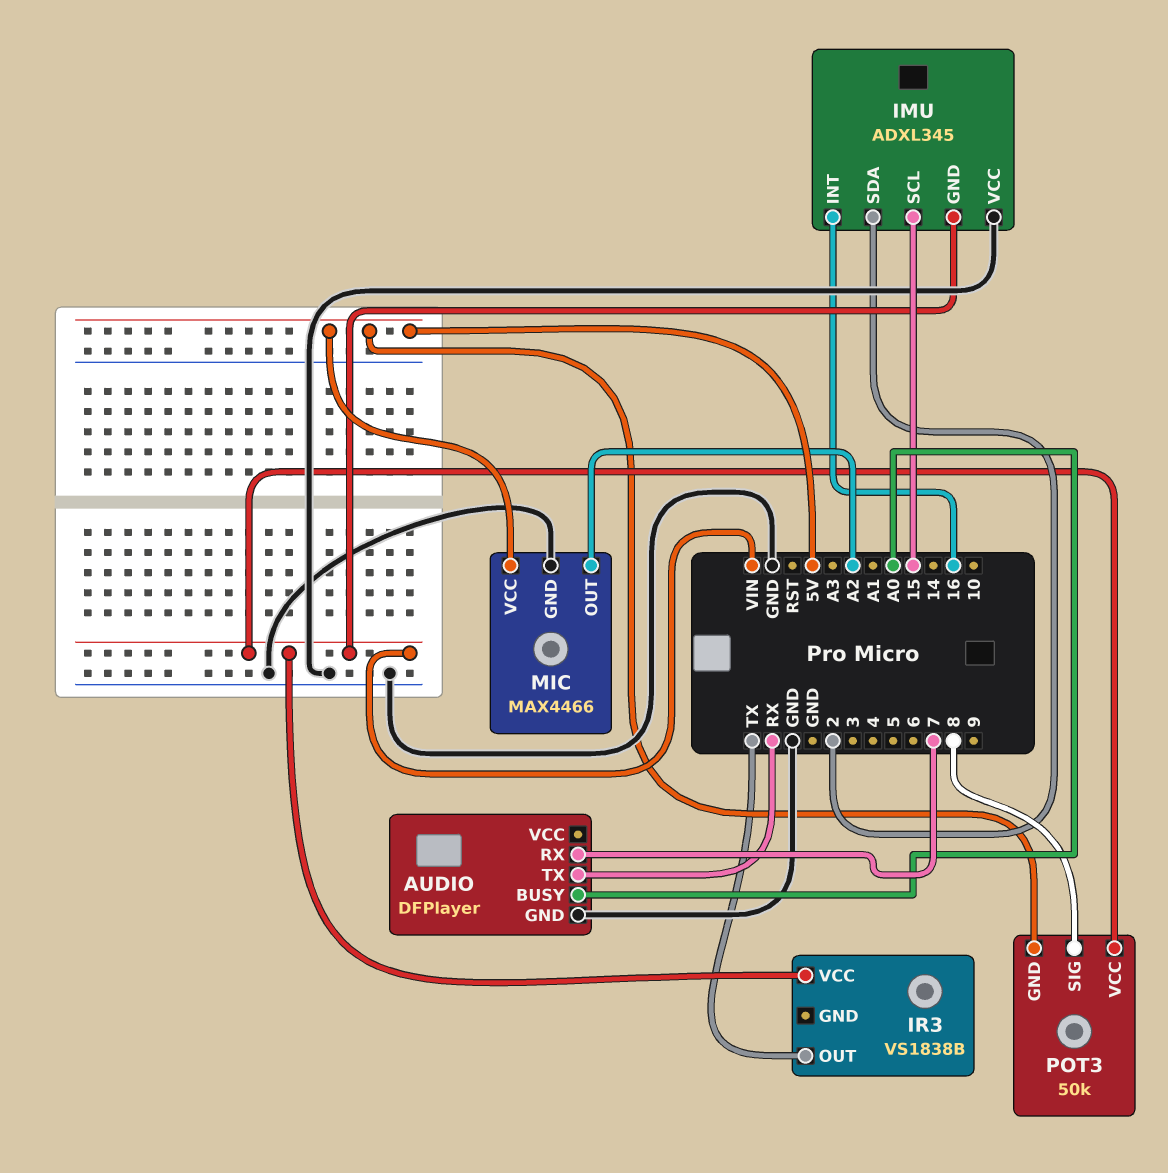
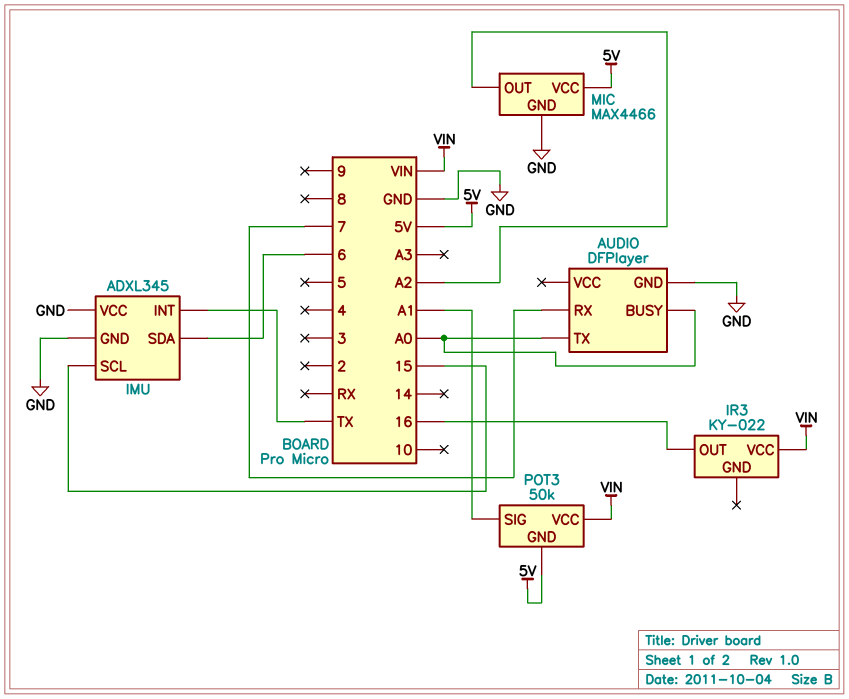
AUDIO pin TX: RX -> A0
IMU pin GND: VIN -> GND
IMU pin INT: 16 -> TX
IMU pin SDA: 2 -> 6
IR3: VS1838B -> KY-022
IR3 pin OUT: TX -> 16
POT3 pin SIG: 8 -> A1

